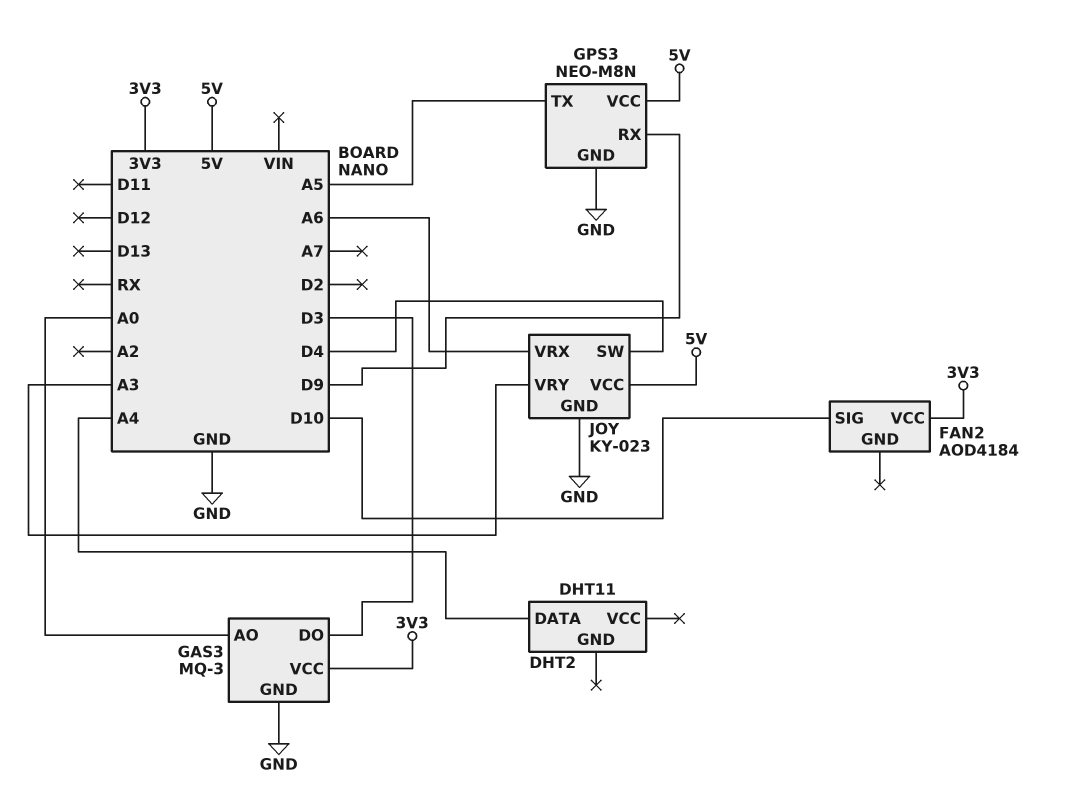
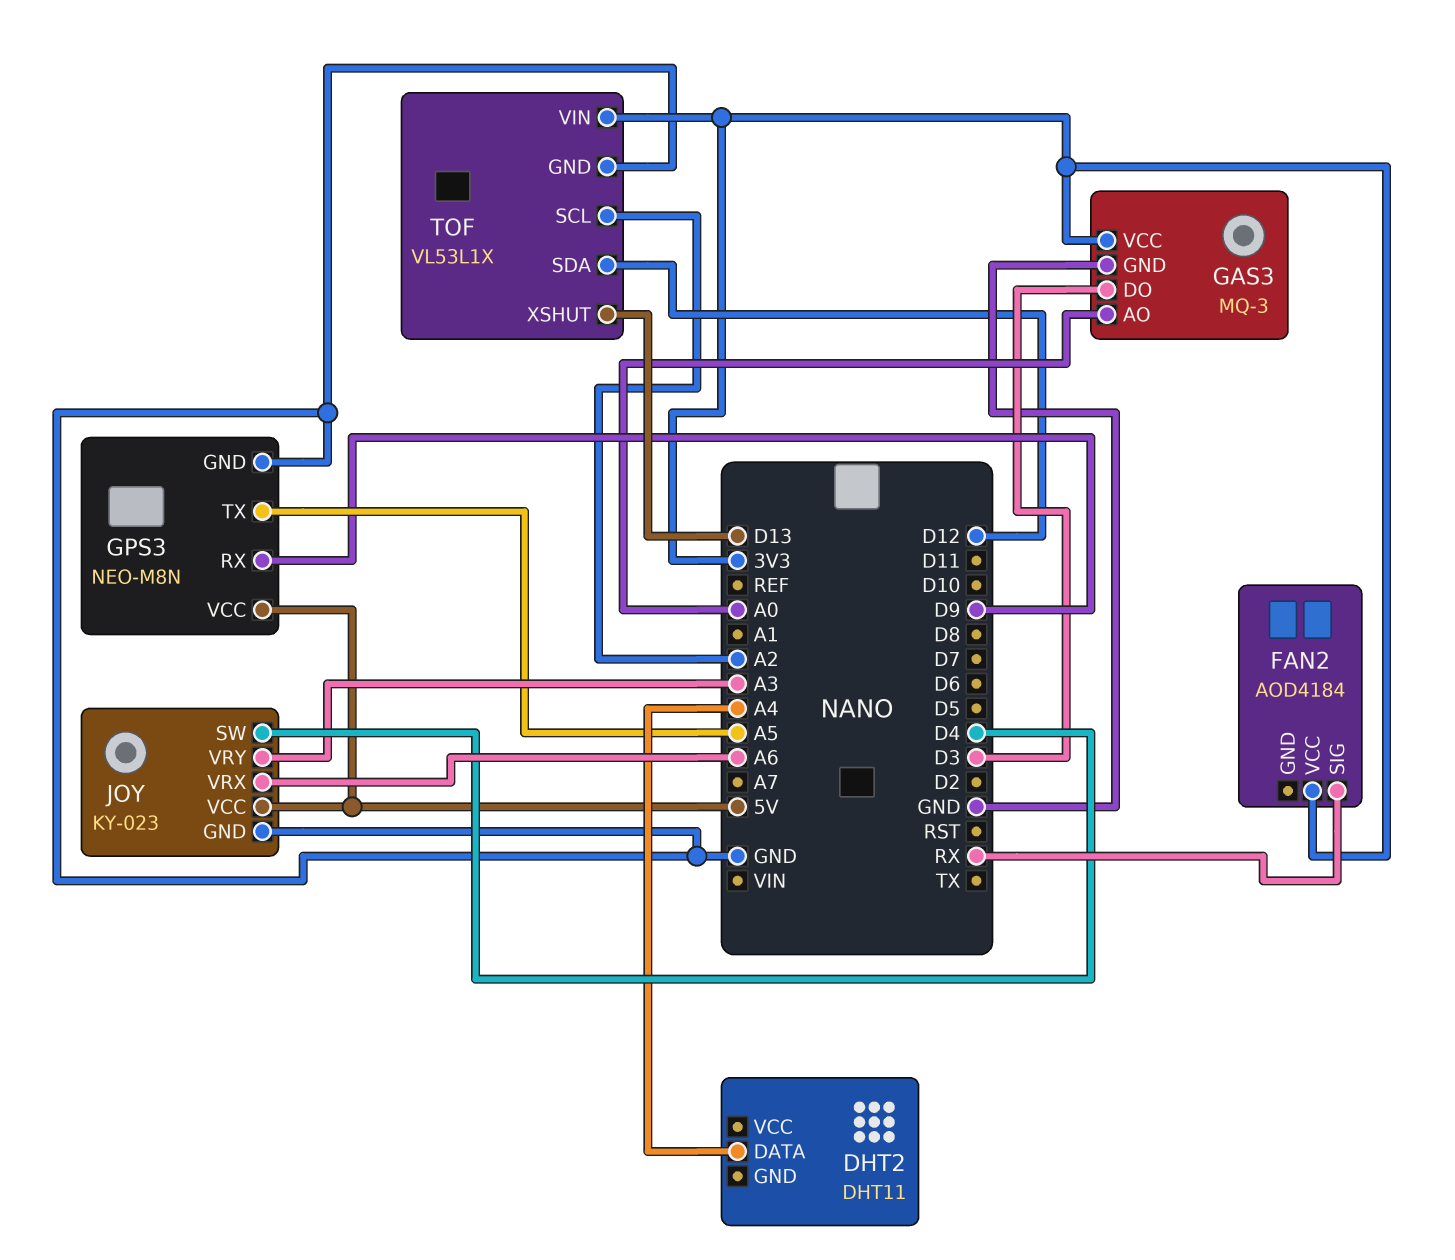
FAN2 pin SIG: D10 -> RX
TOF: none -> VL53L1X
TOF pin GND: none -> GND
TOF pin SCL: none -> A2
TOF pin SDA: none -> D12
TOF pin VIN: none -> 3V3
TOF pin XSHUT: none -> D13

